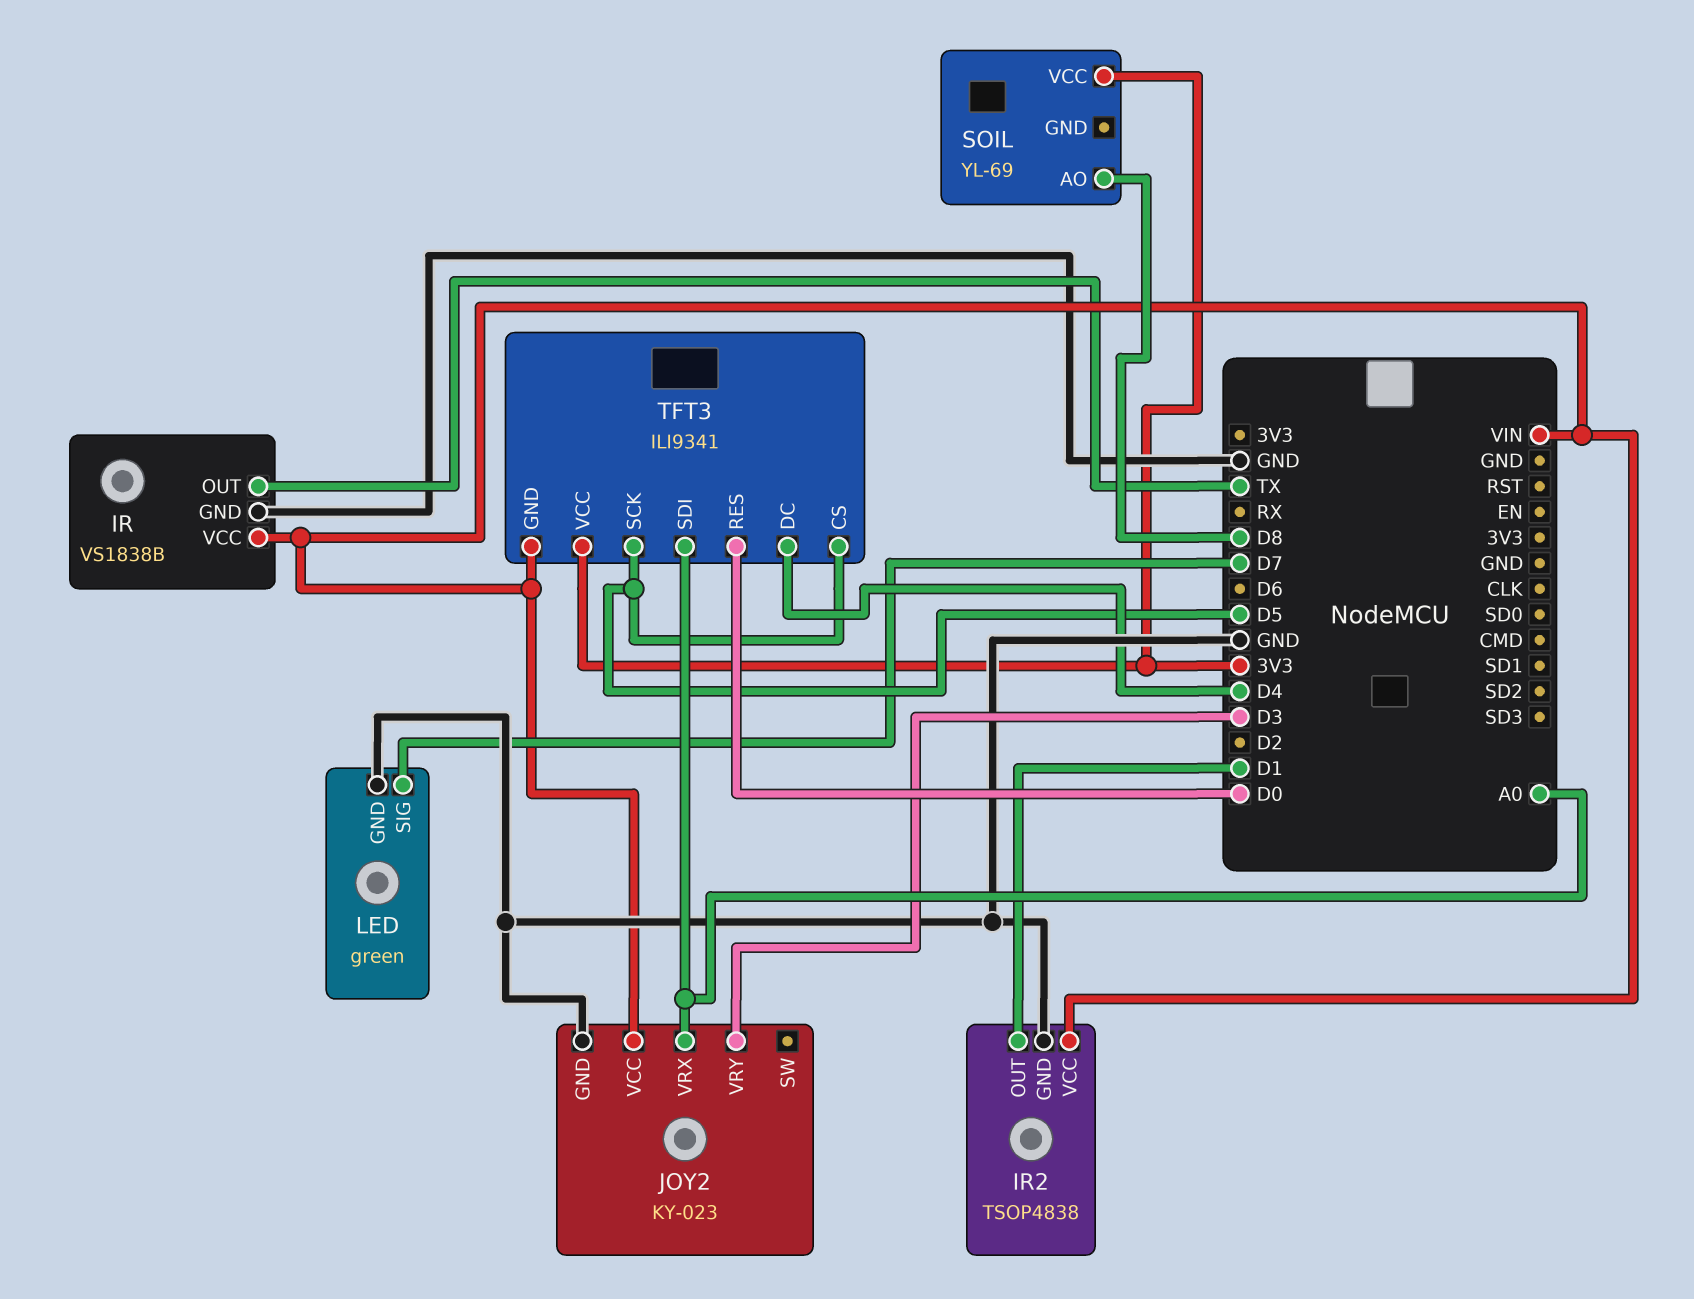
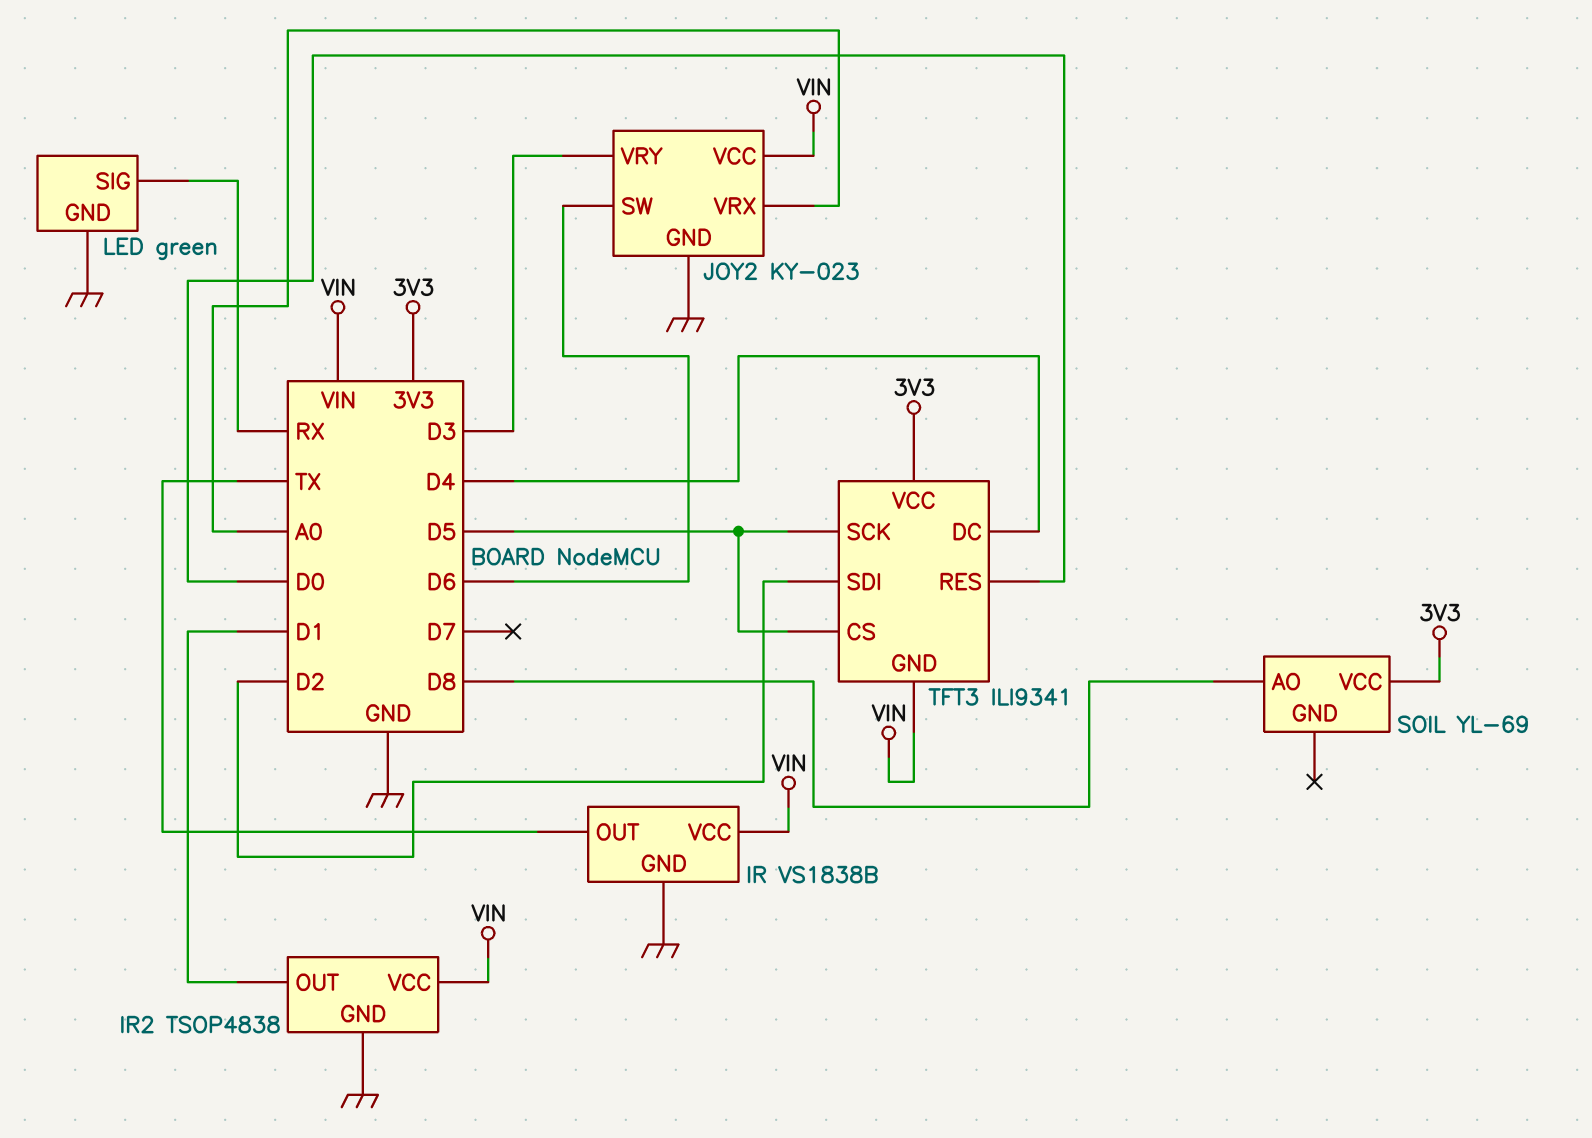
JOY2 pin SW: none -> D6
LED pin SIG: D7 -> RX
TFT3 pin SDI: A0 -> D2

